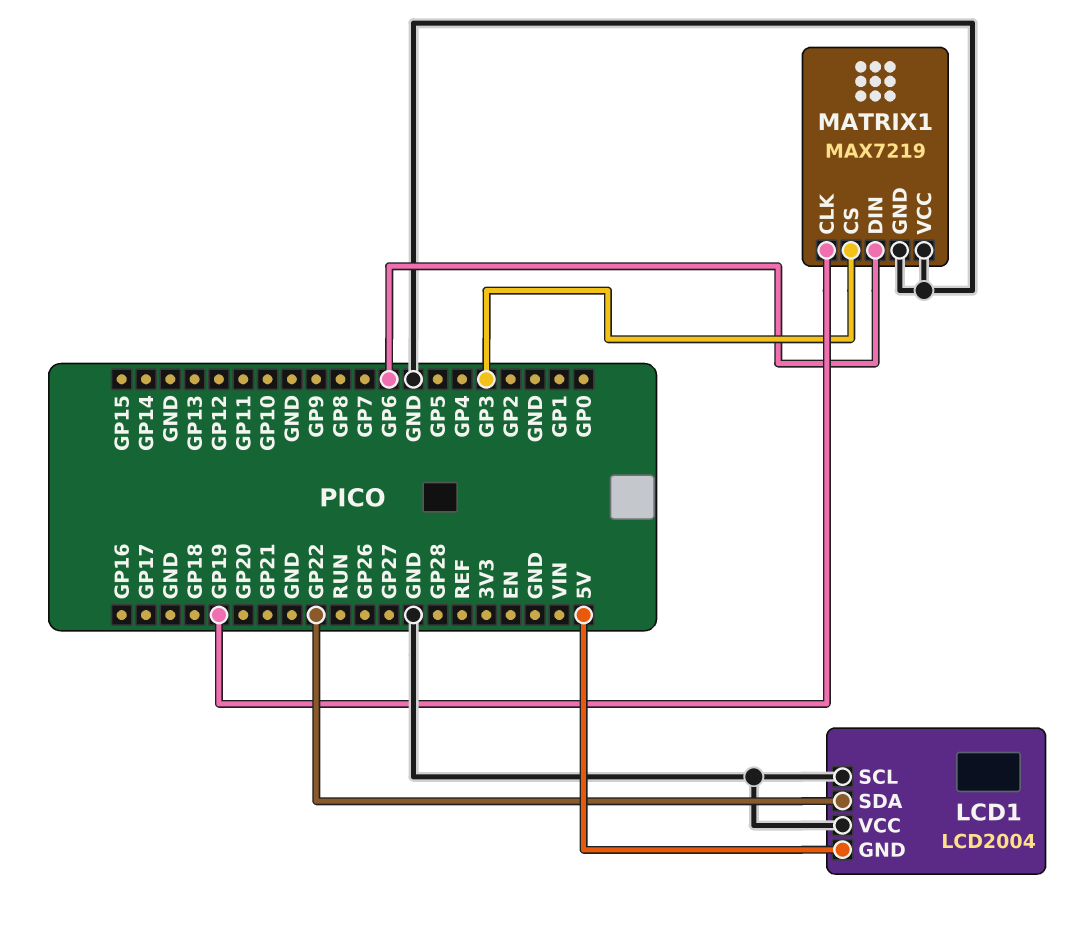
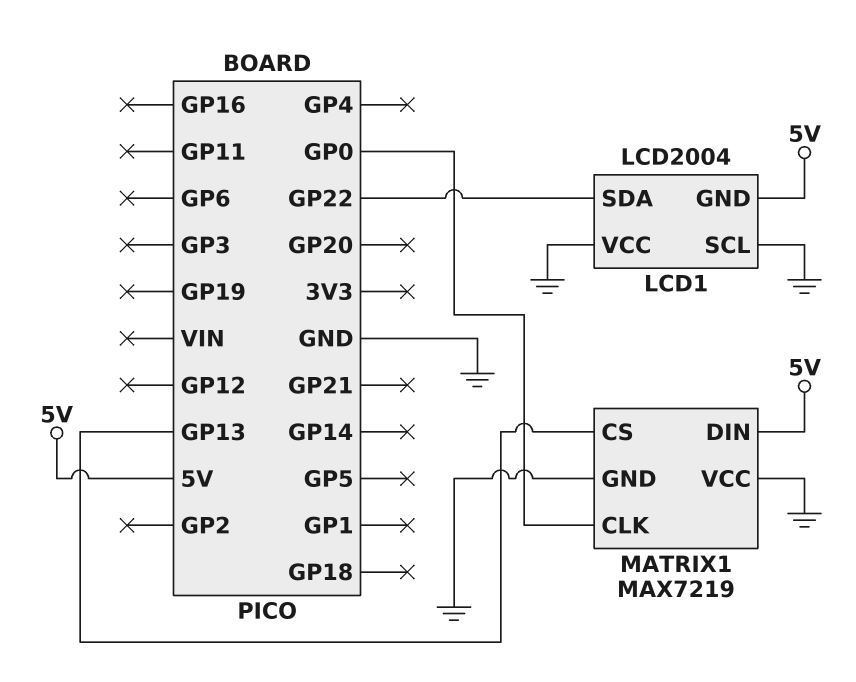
MATRIX1 pin CLK: GP19 -> GP0
MATRIX1 pin CS: GP3 -> GP13
MATRIX1 pin DIN: GP6 -> 5V

